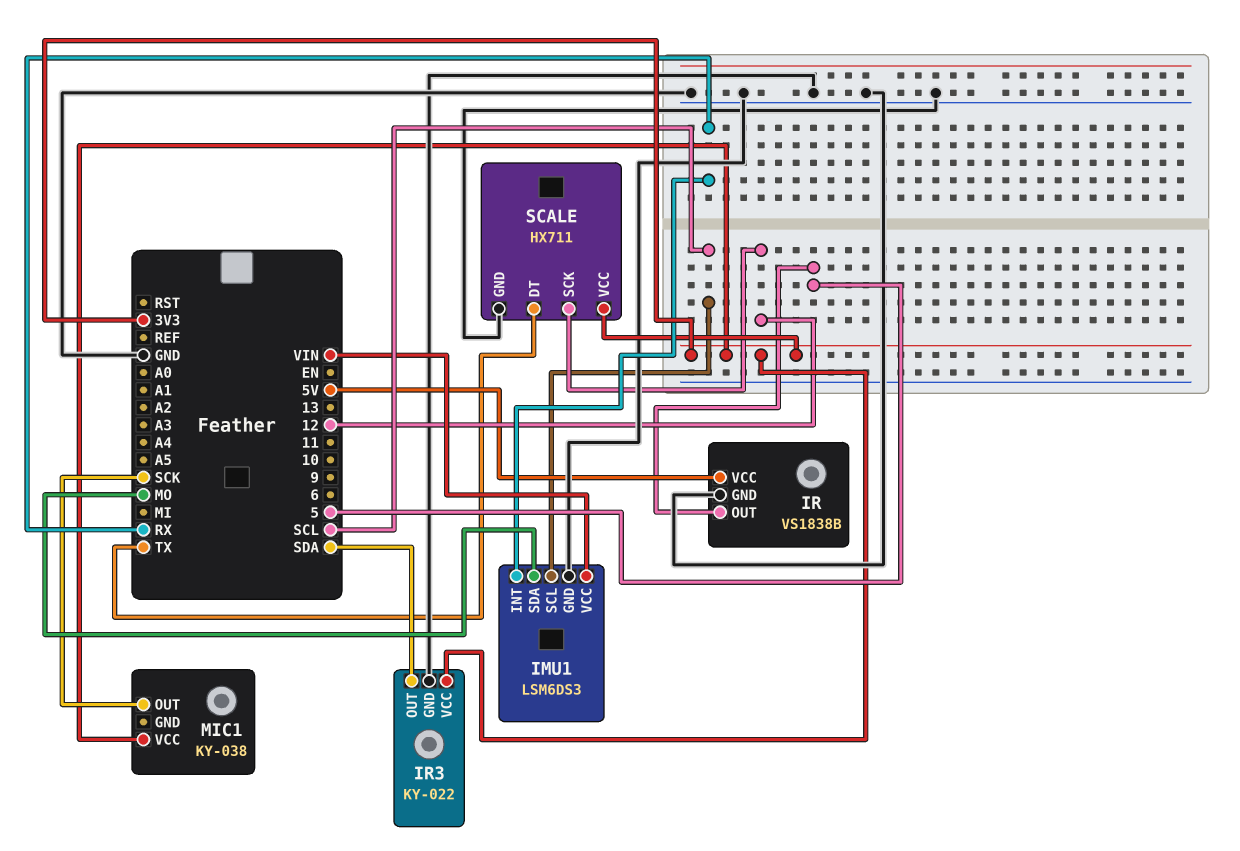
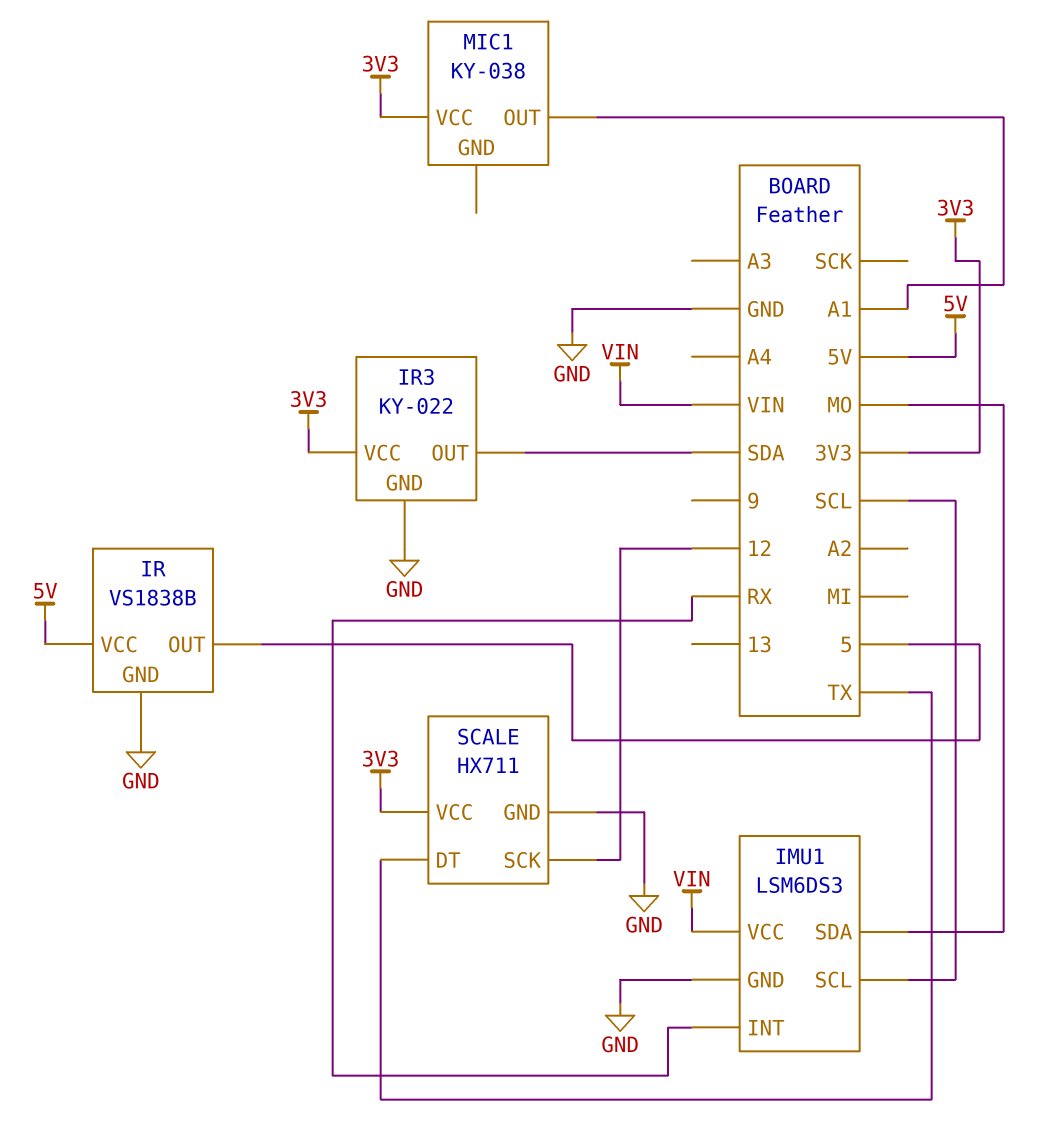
MIC1 pin OUT: SCK -> A1

